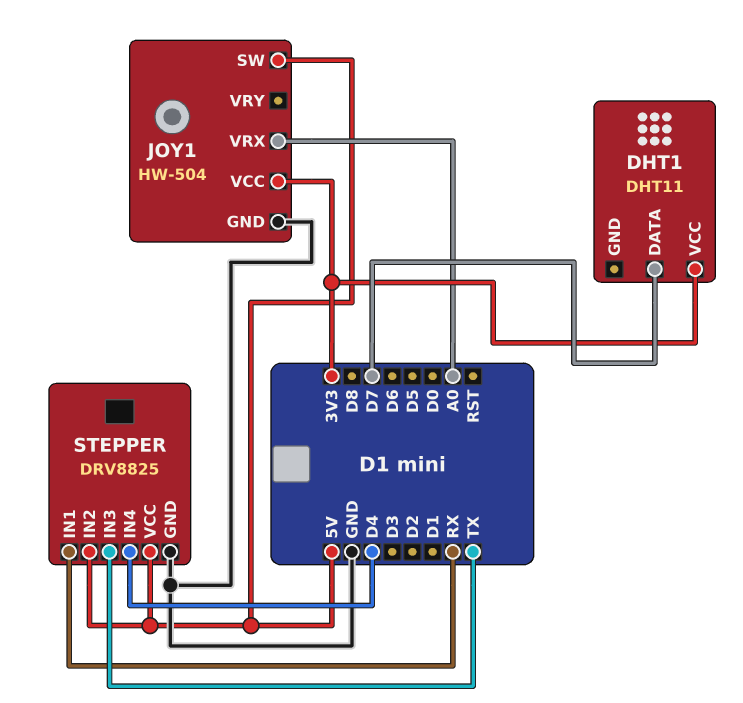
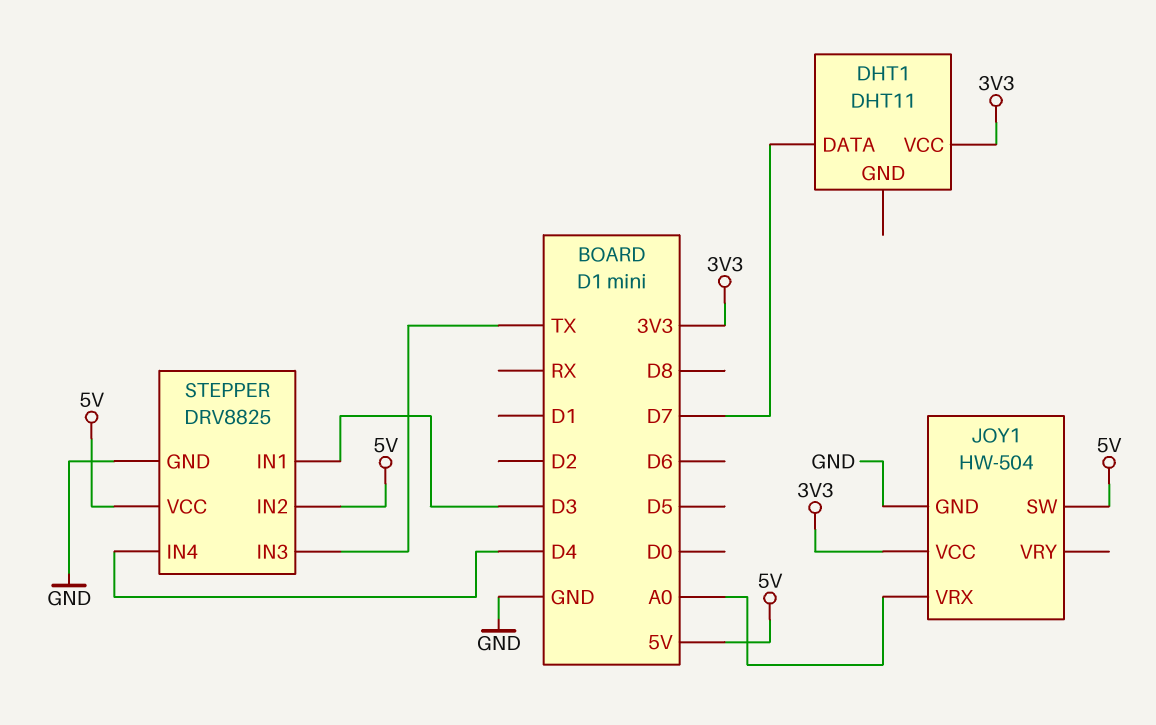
STEPPER pin IN1: RX -> D3

